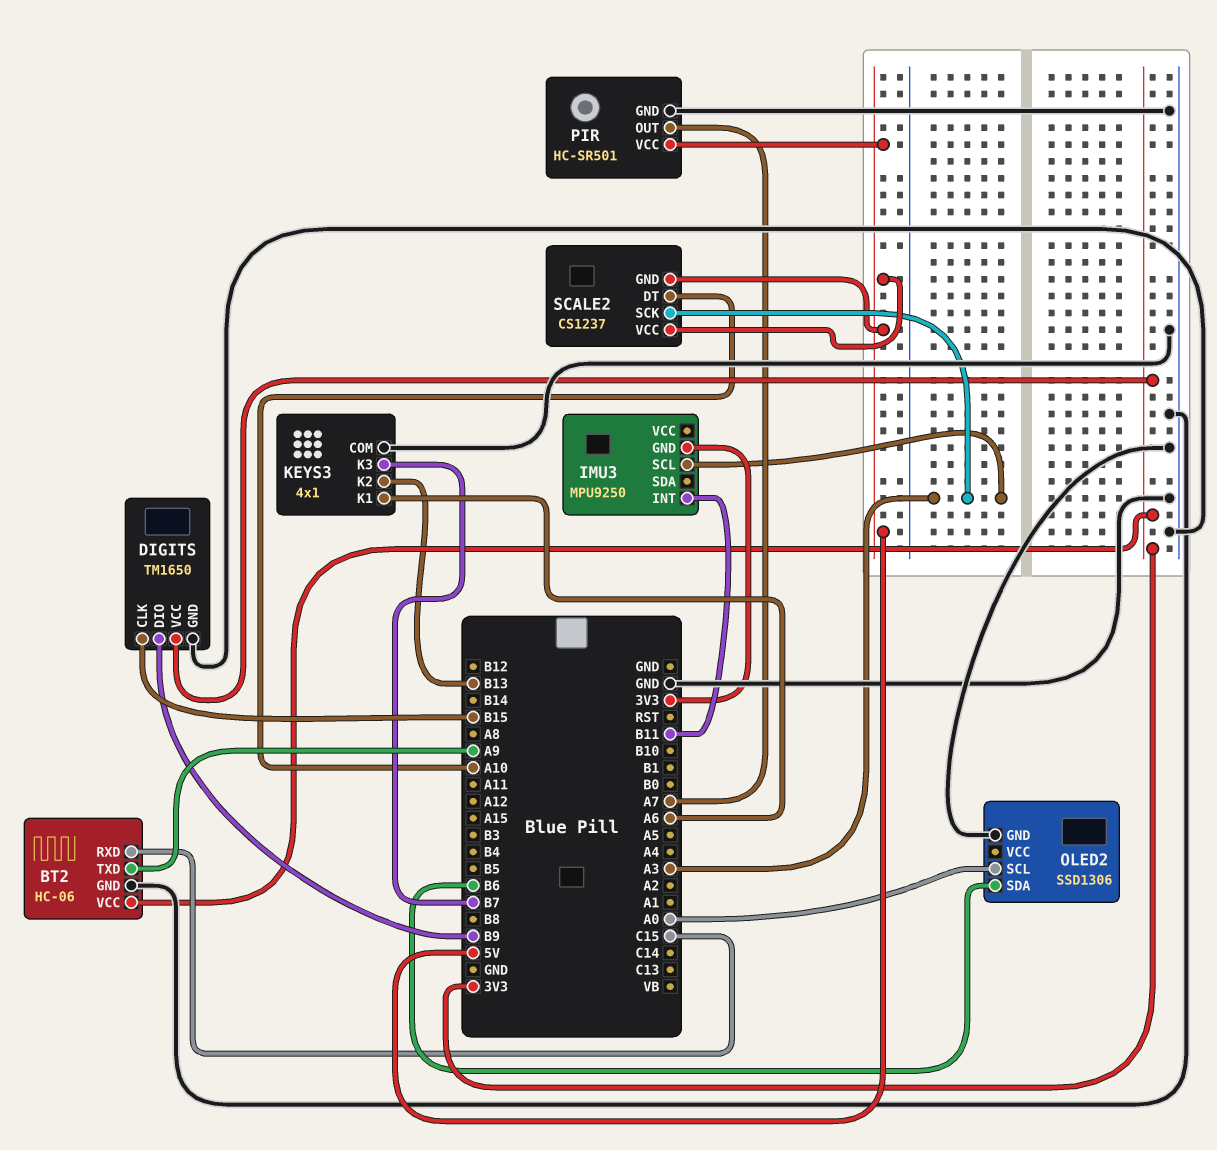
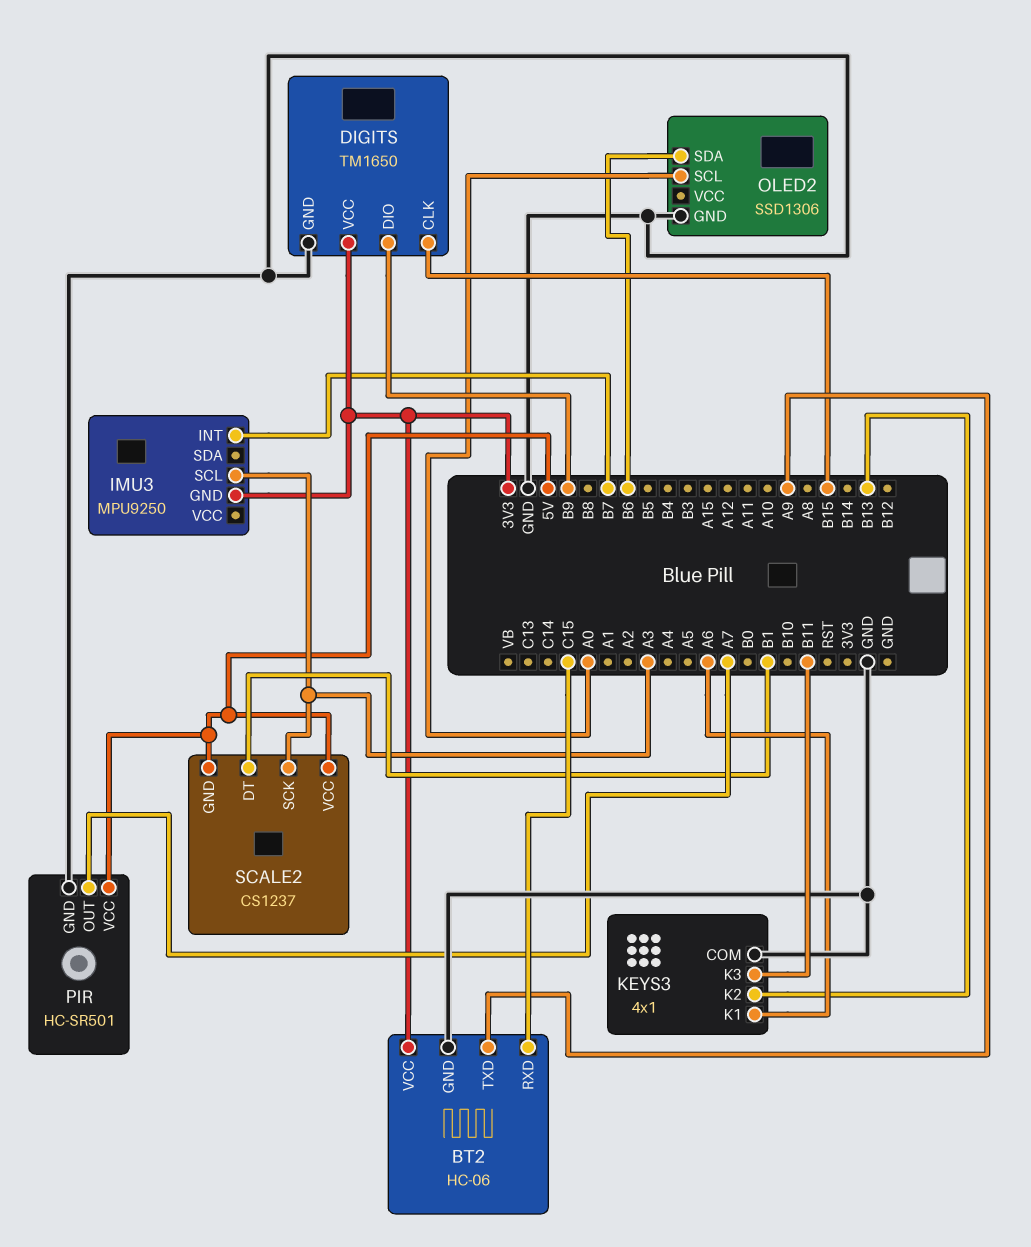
IMU3 pin INT: B11 -> B7
KEYS3 pin K3: B7 -> B11
SCALE2 pin DT: A10 -> B1

